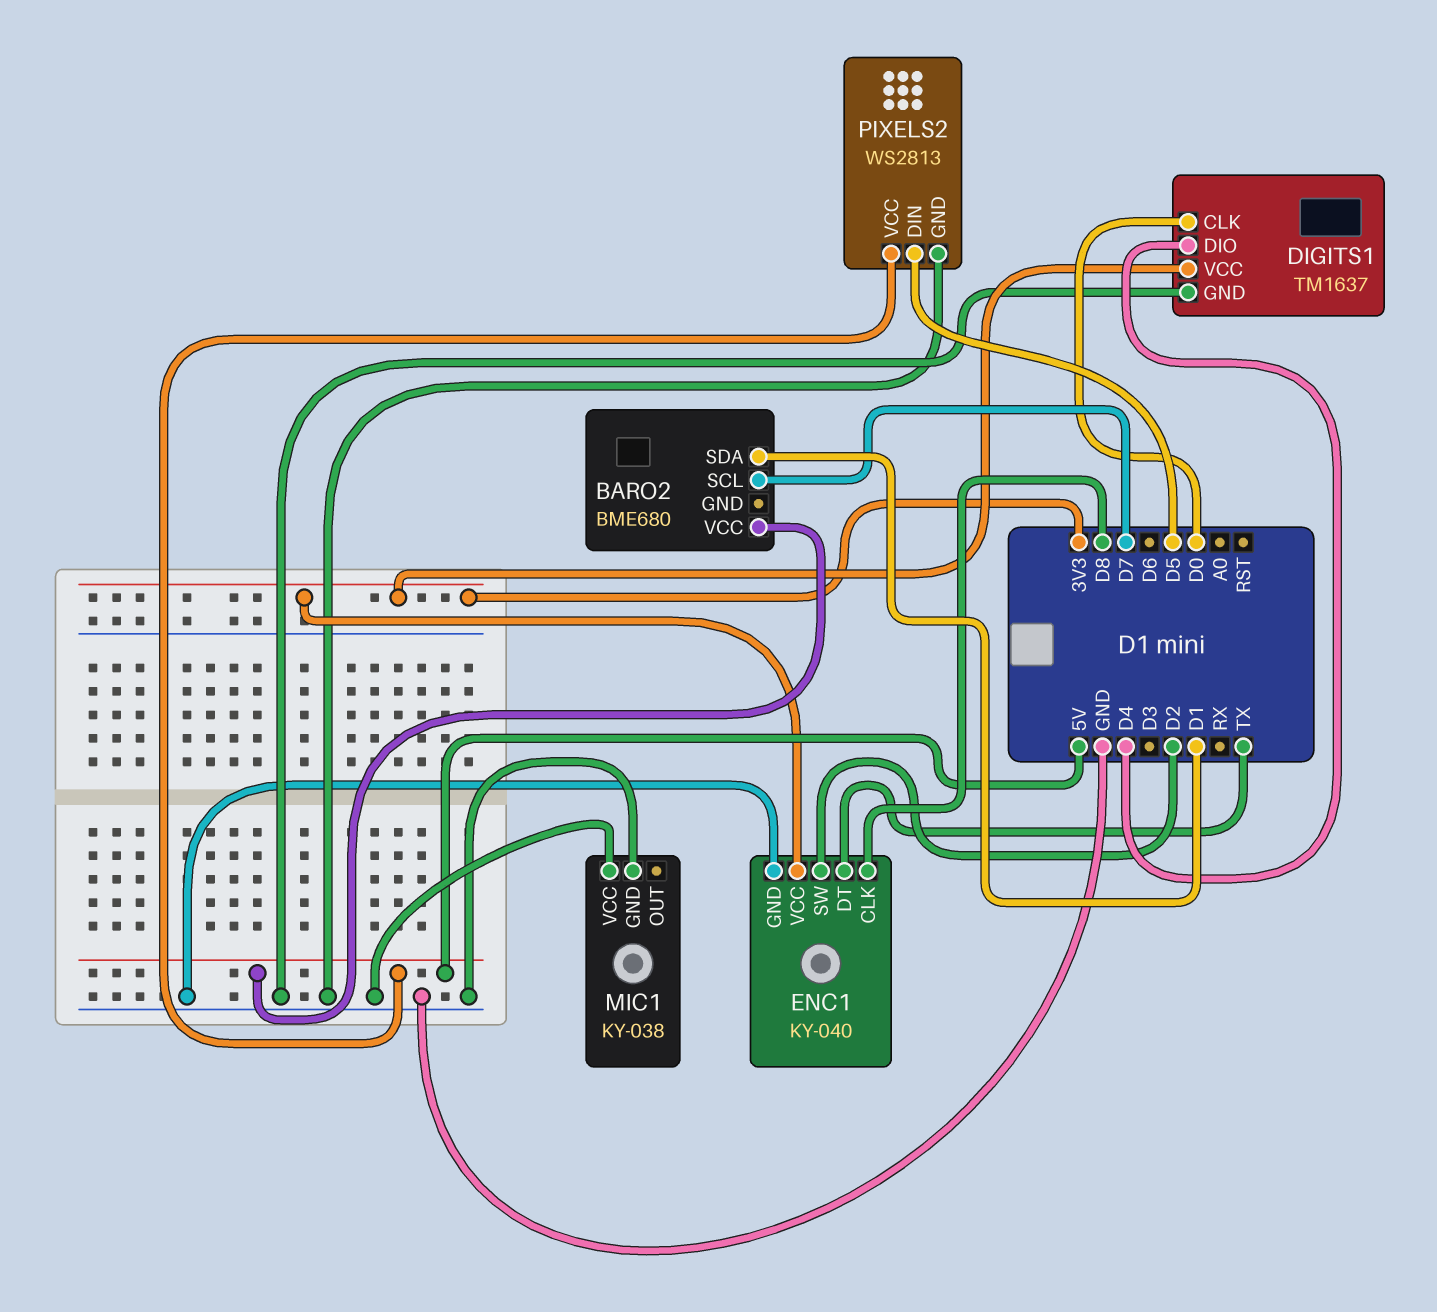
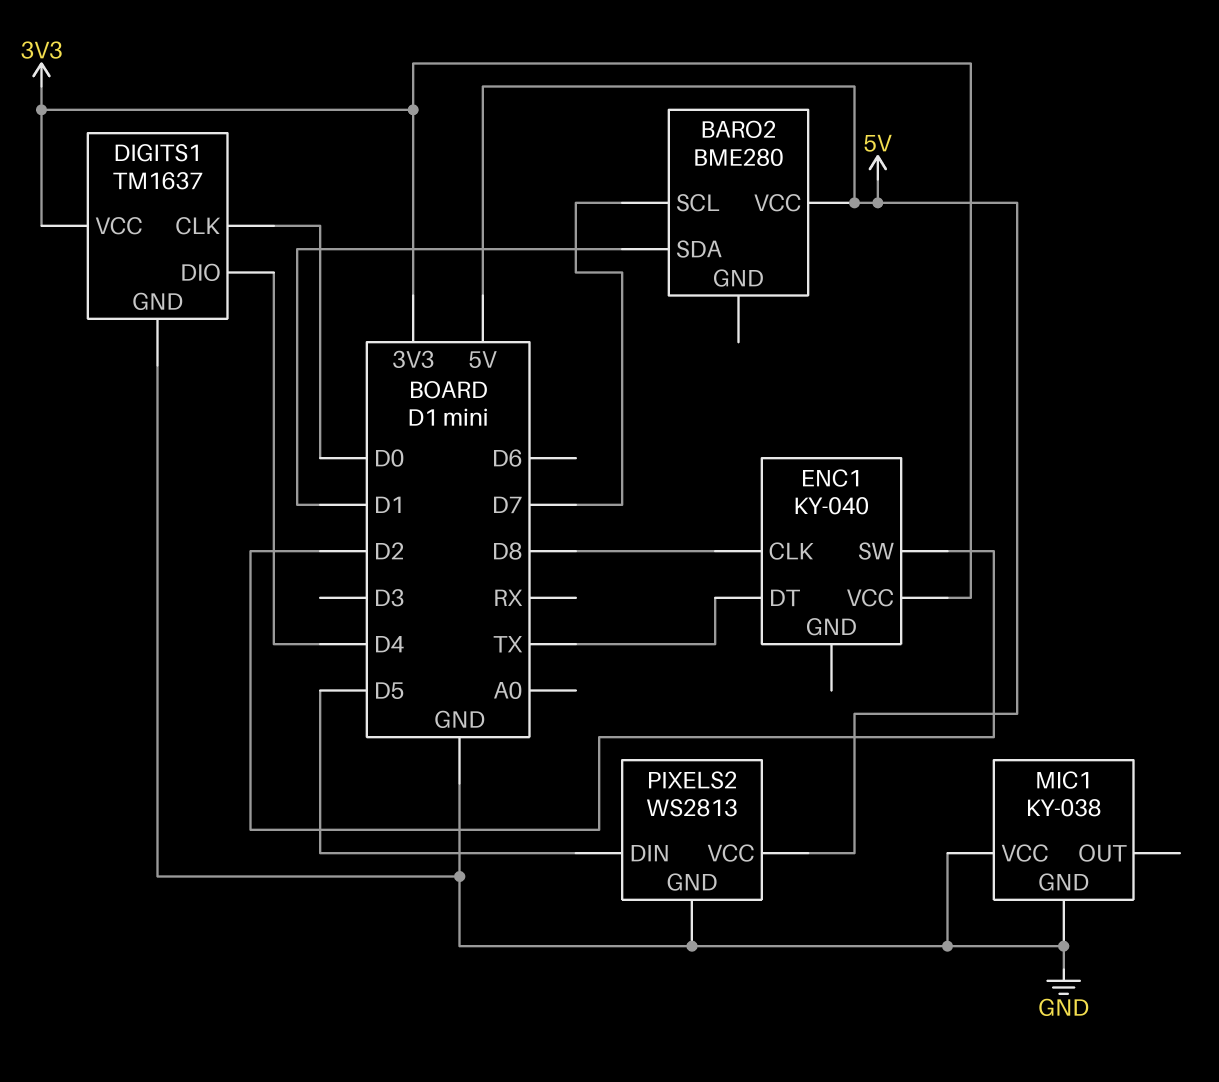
BARO2: BME680 -> BME280
ENC1 pin GND: GND -> none

